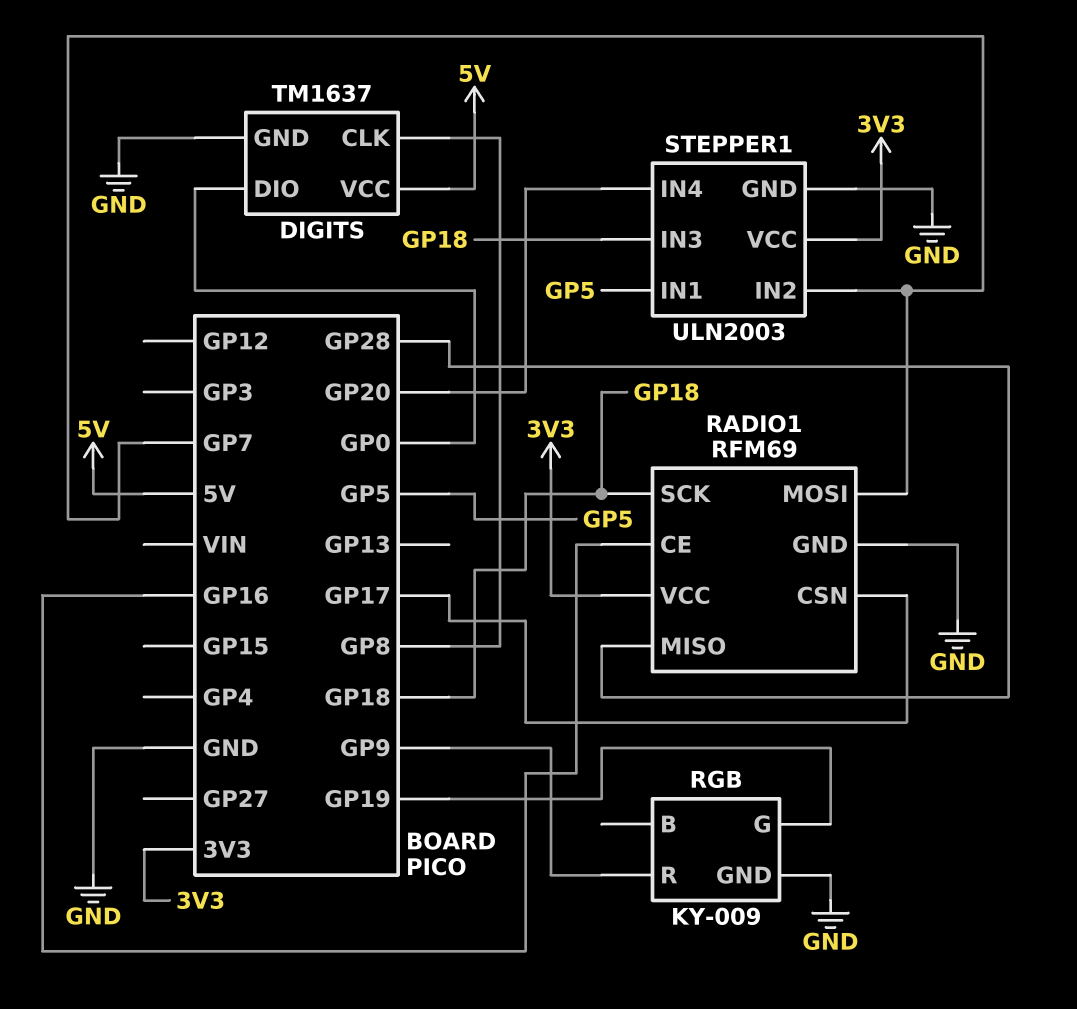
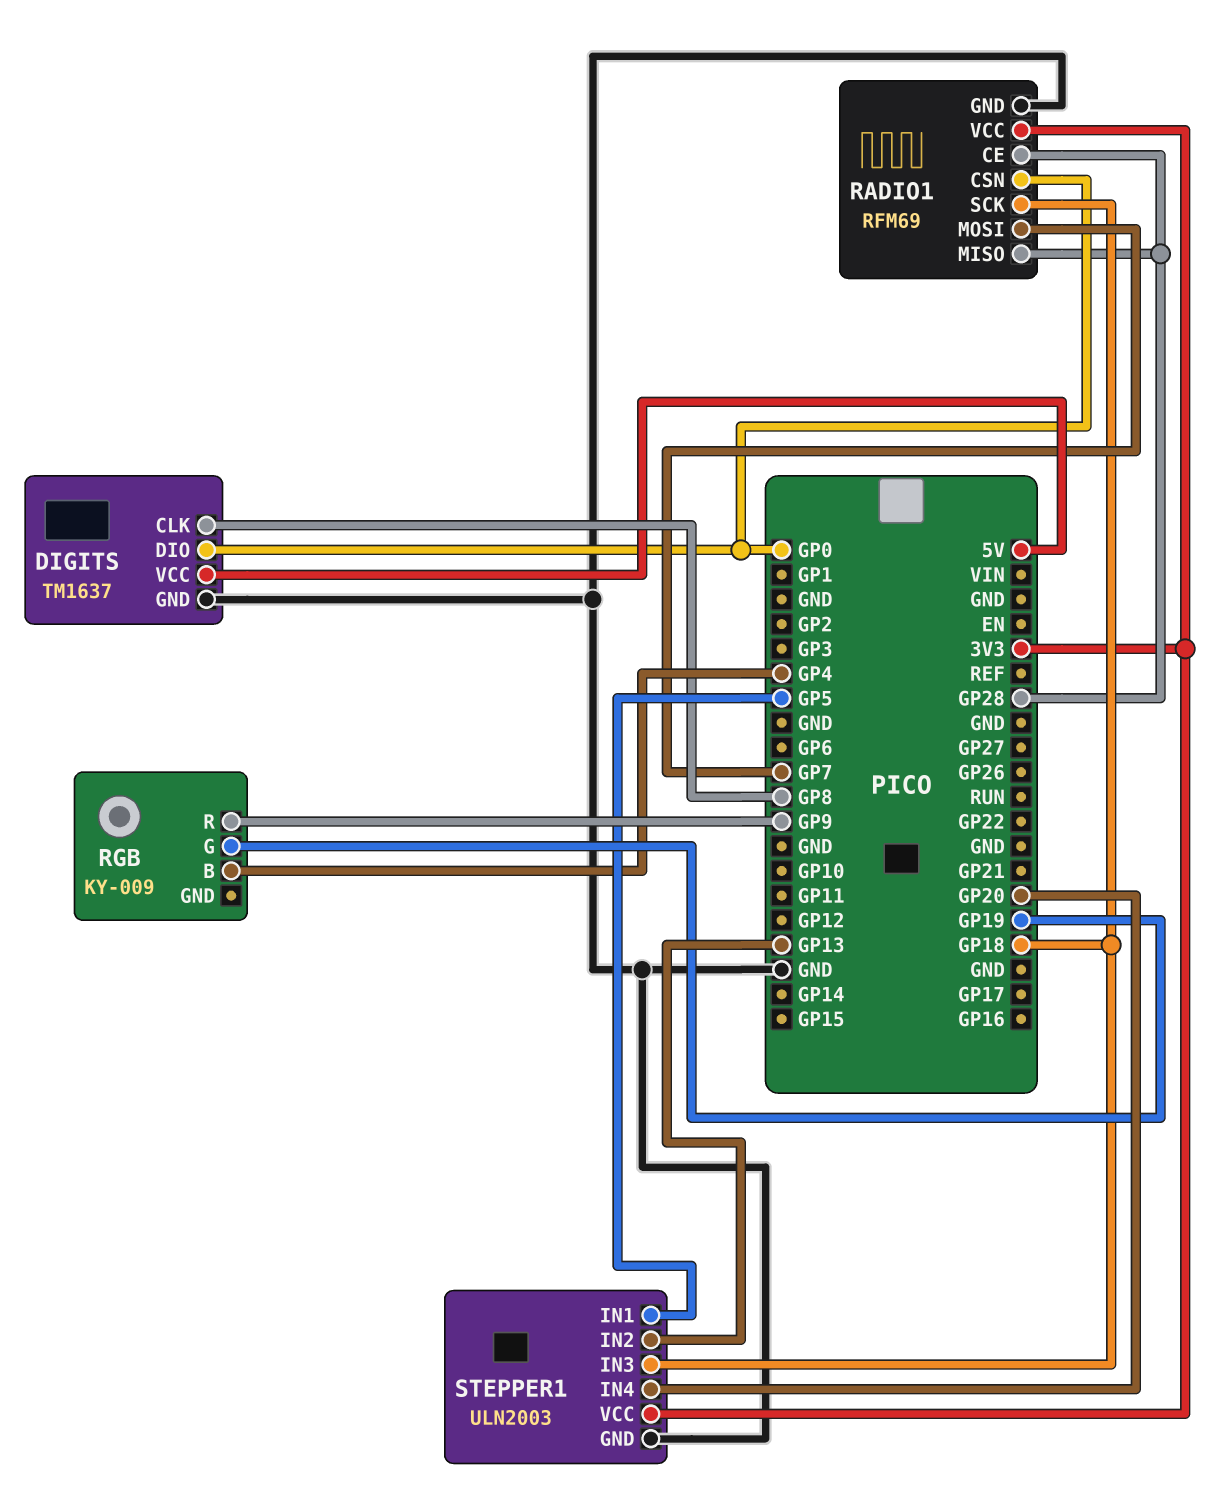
RADIO1 pin CE: GP16 -> GP28
RADIO1 pin CSN: GP17 -> GP0
RGB pin B: none -> GP4
RGB pin GND: GND -> none
STEPPER1 pin IN2: GP7 -> GP13

